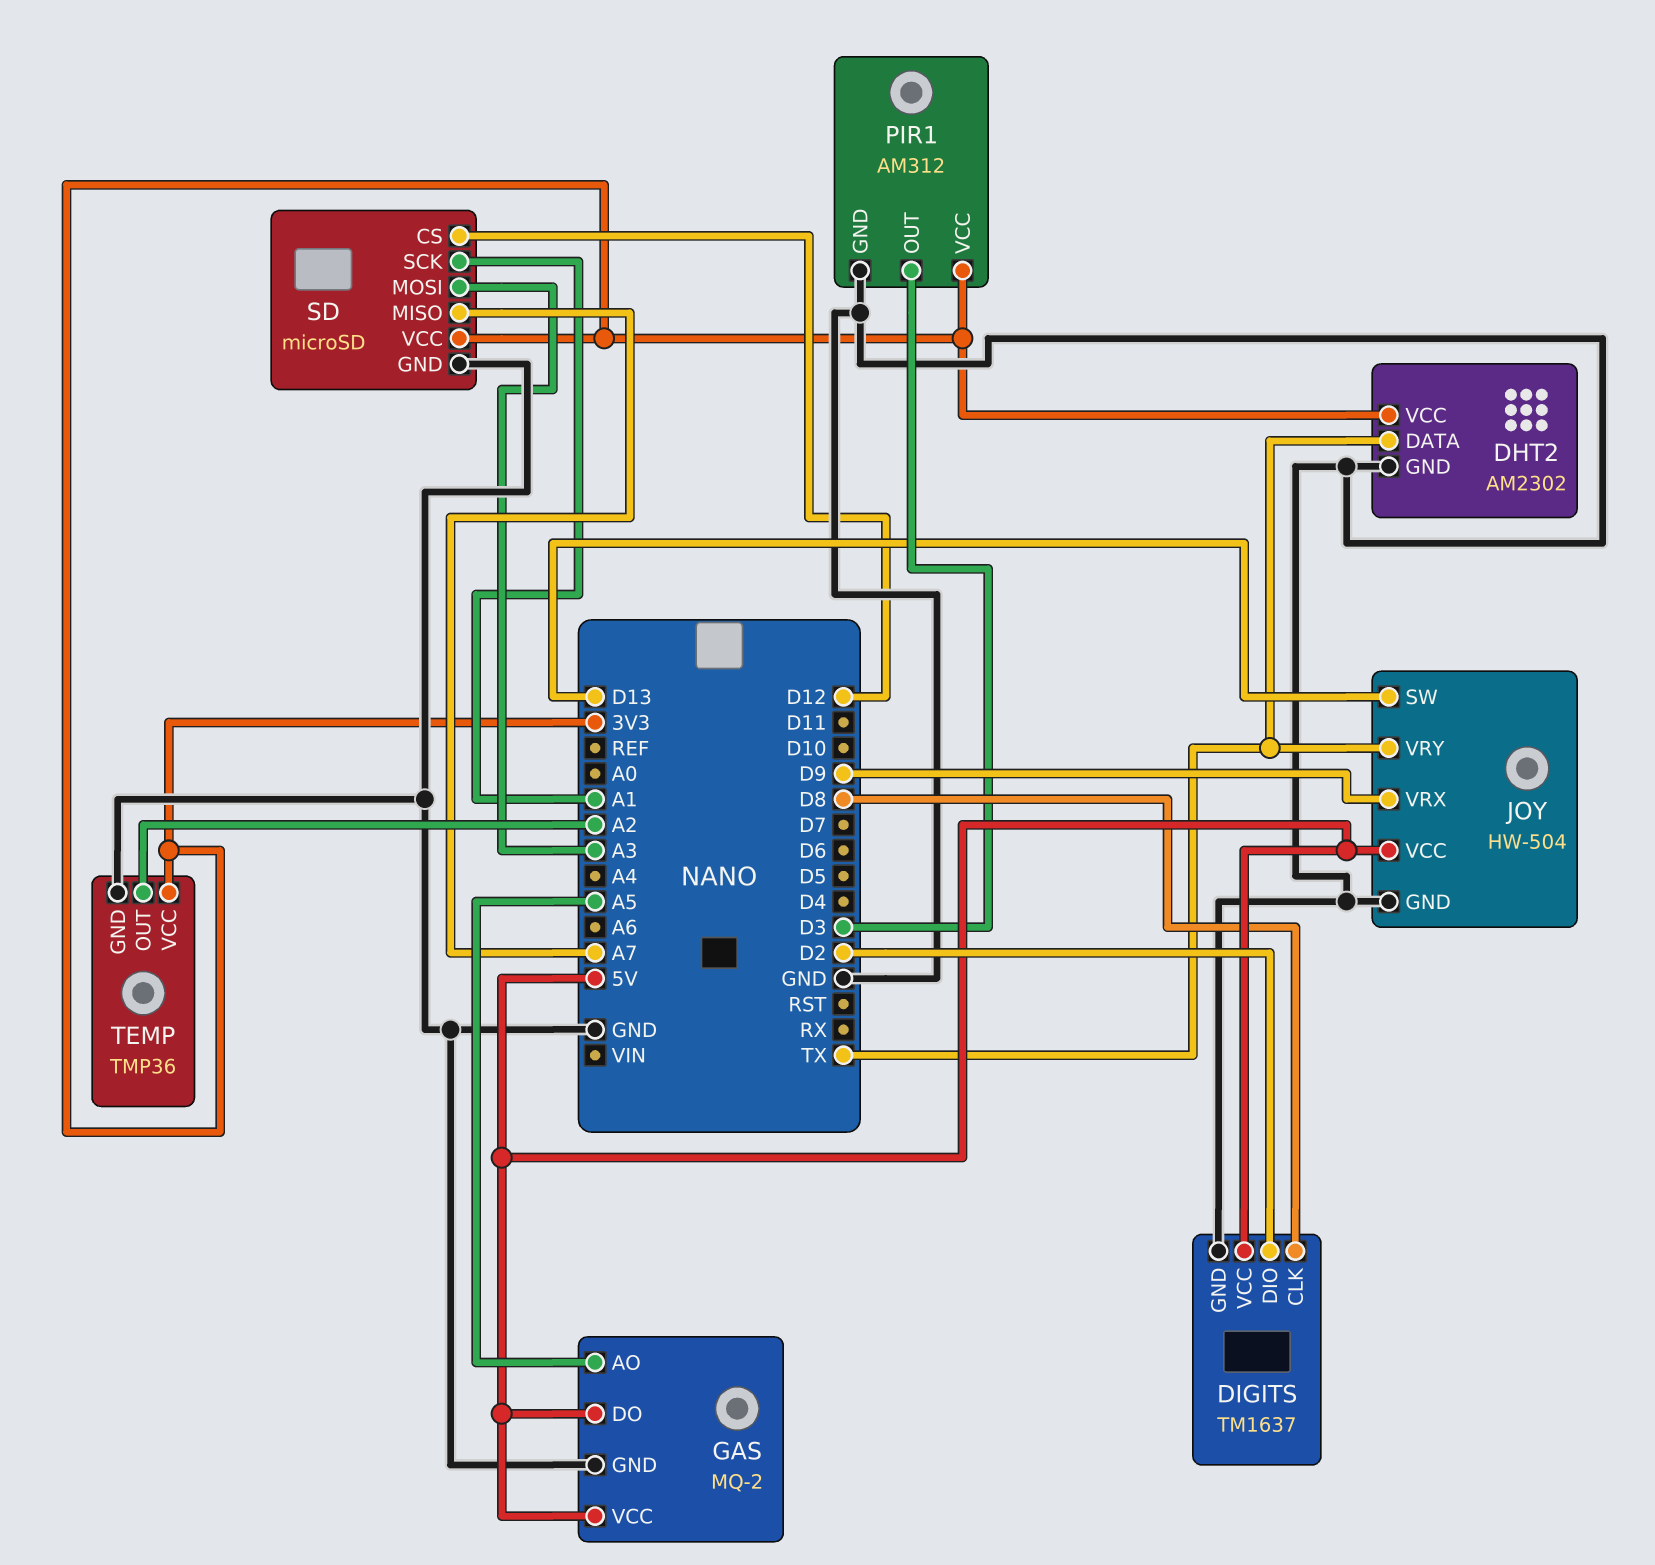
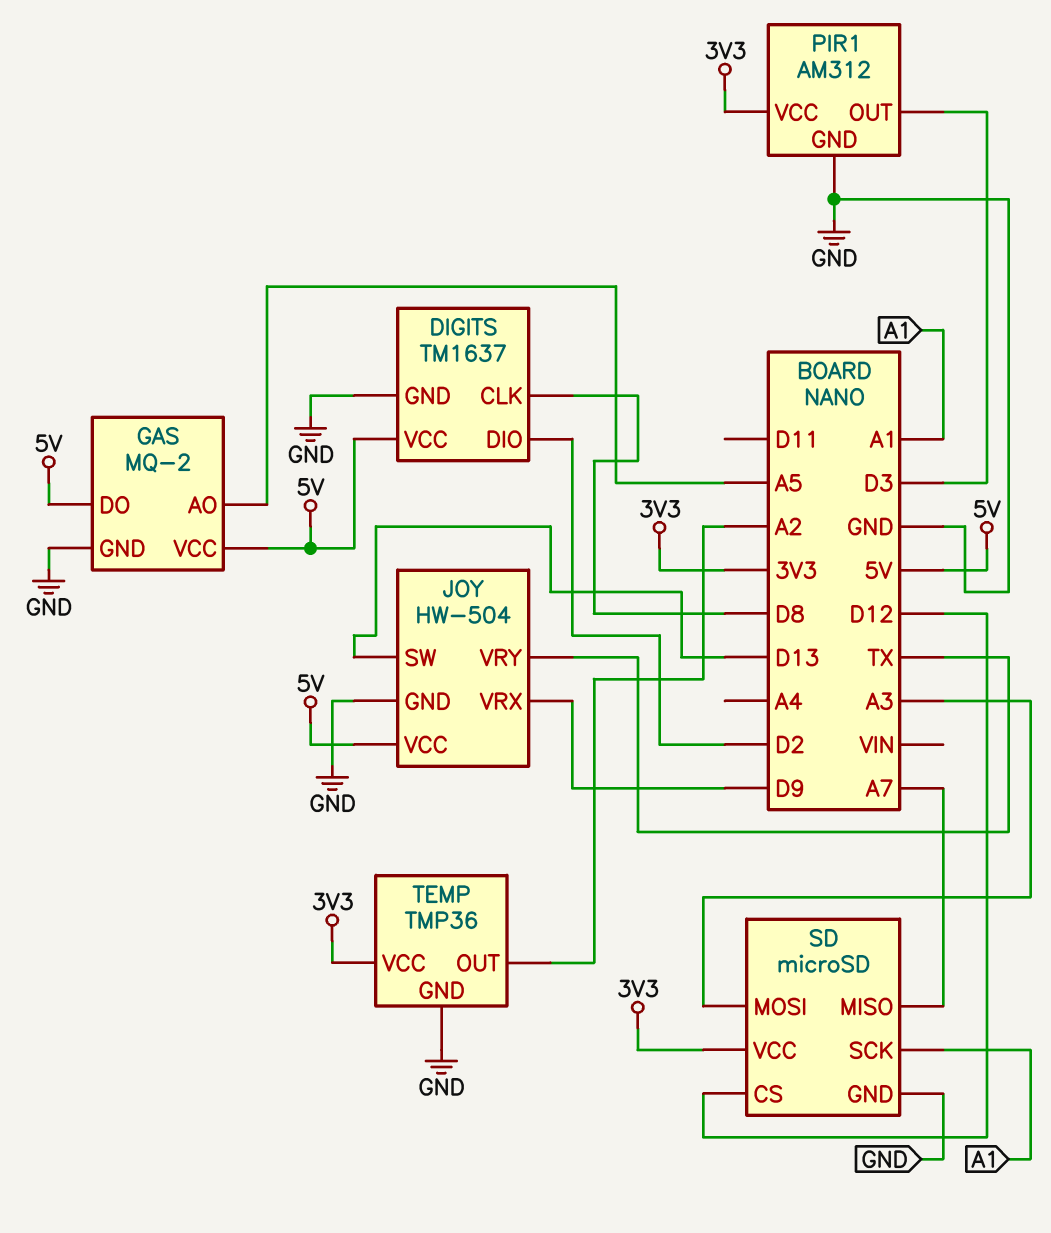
DHT2: AM2302 -> none
DHT2 pin DATA: TX -> none
DHT2 pin GND: GND -> none
DHT2 pin VCC: 3V3 -> none

